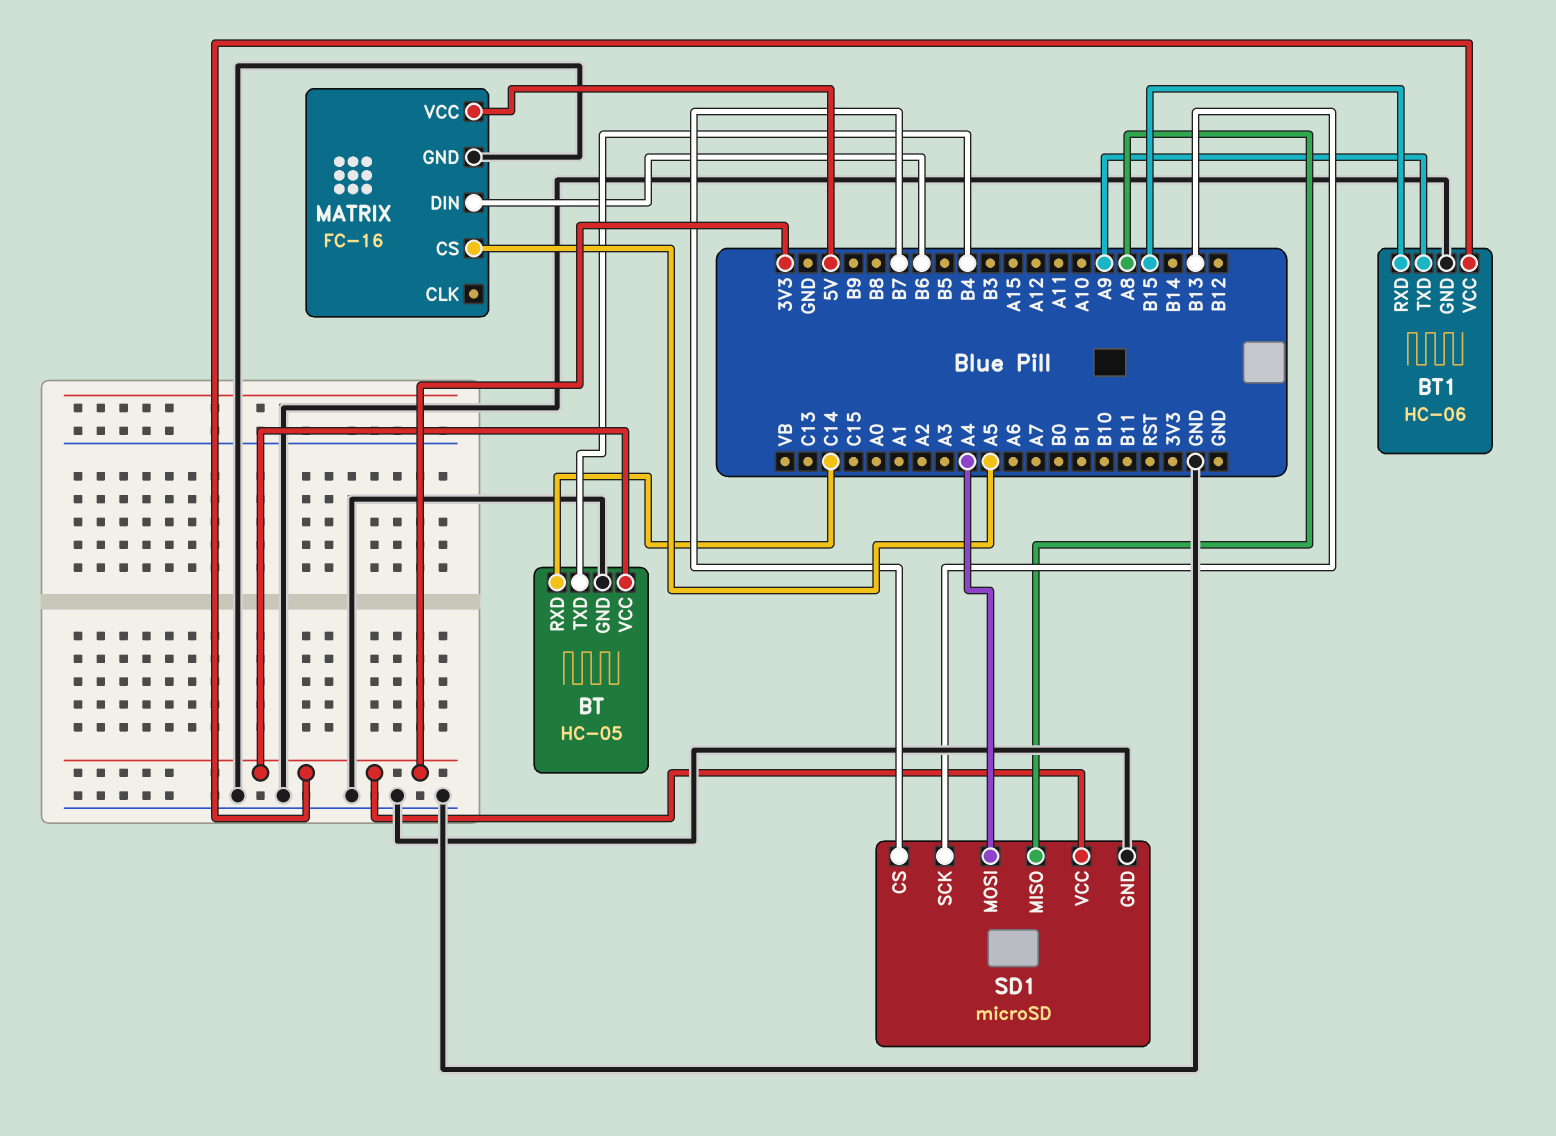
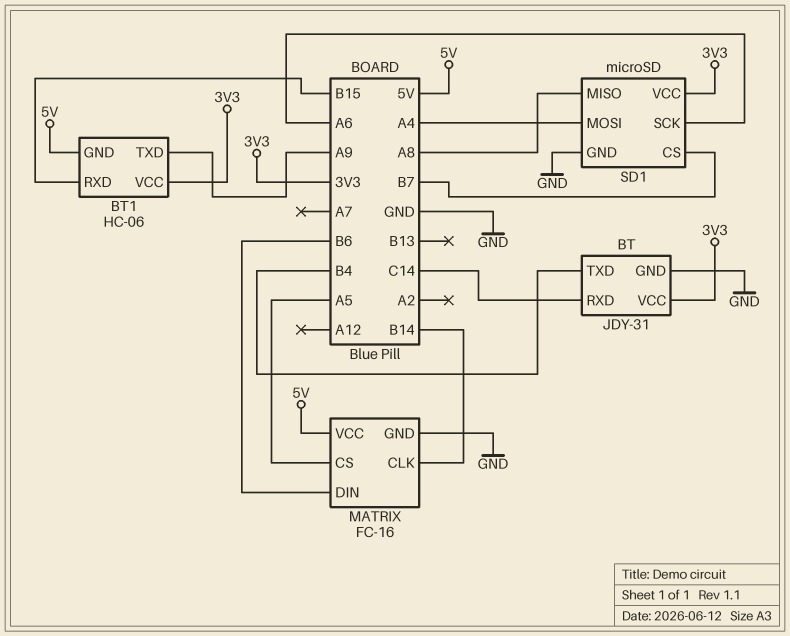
BT: HC-05 -> JDY-31
BT1 pin GND: GND -> 5V
MATRIX pin CLK: none -> B14
SD1 pin SCK: B13 -> A6

